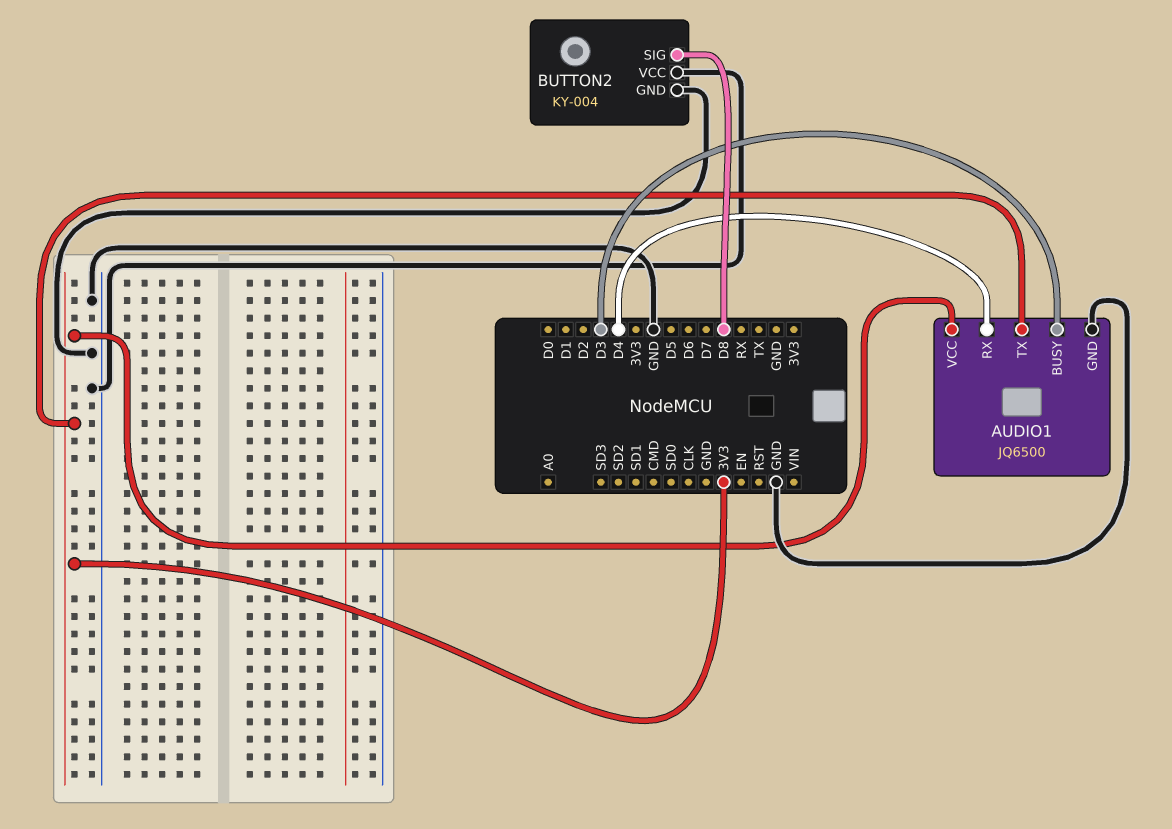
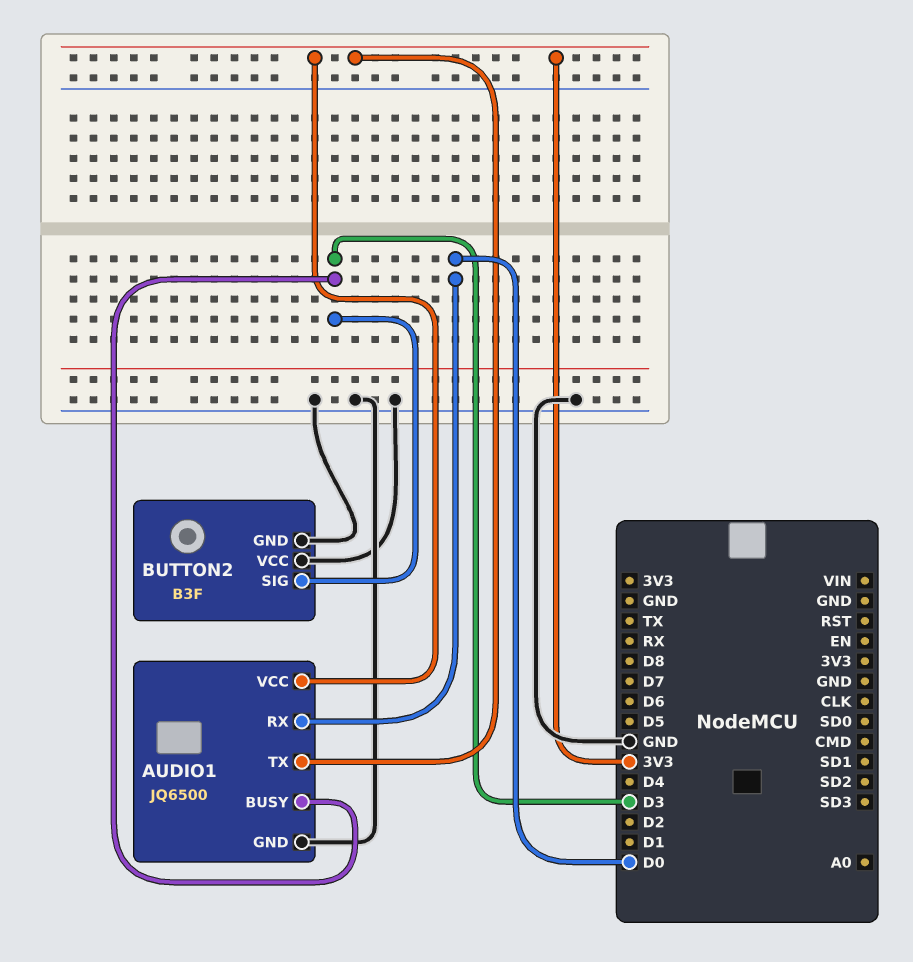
AUDIO1 pin RX: D4 -> D0
BUTTON2: KY-004 -> B3F
BUTTON2 pin SIG: D8 -> D3

